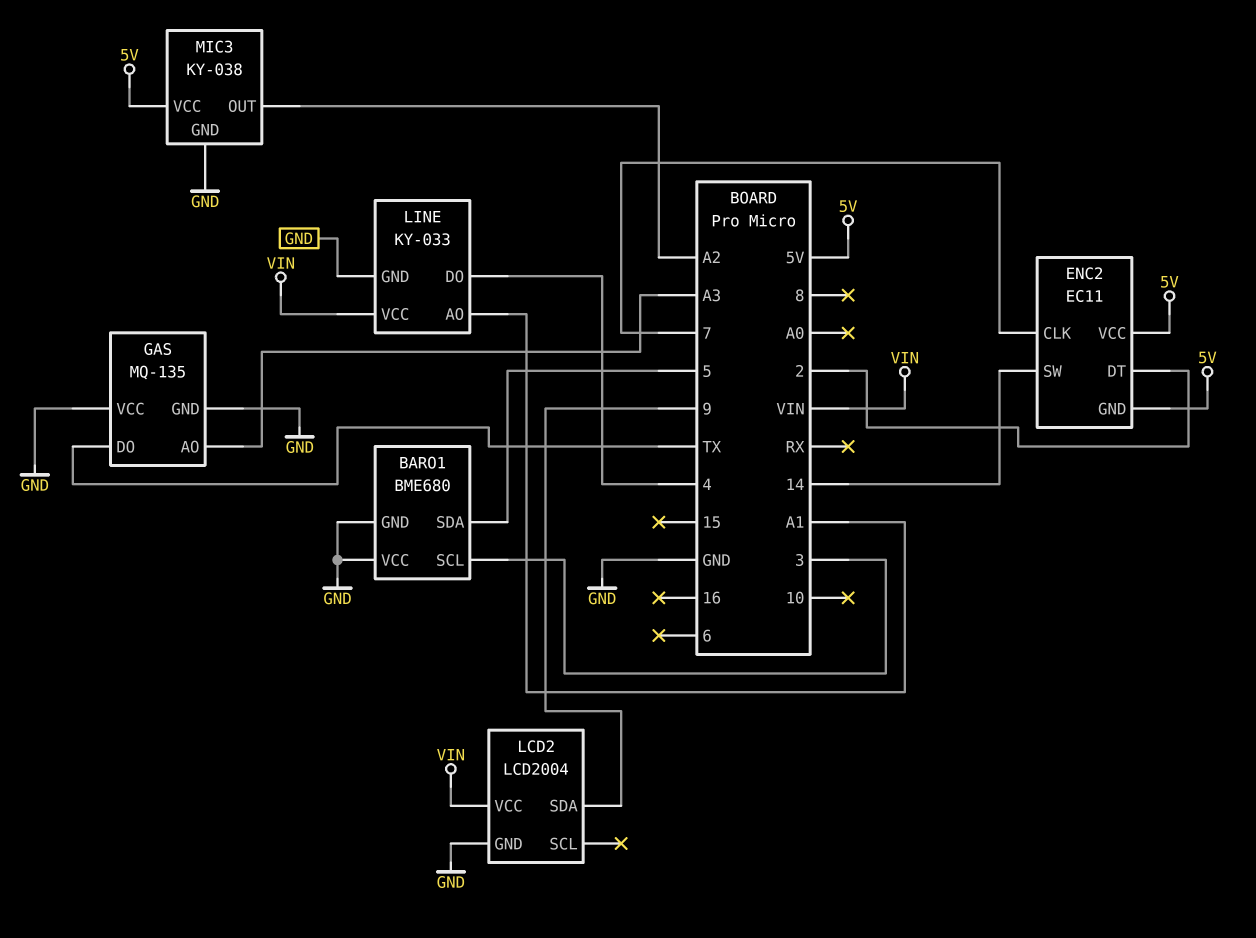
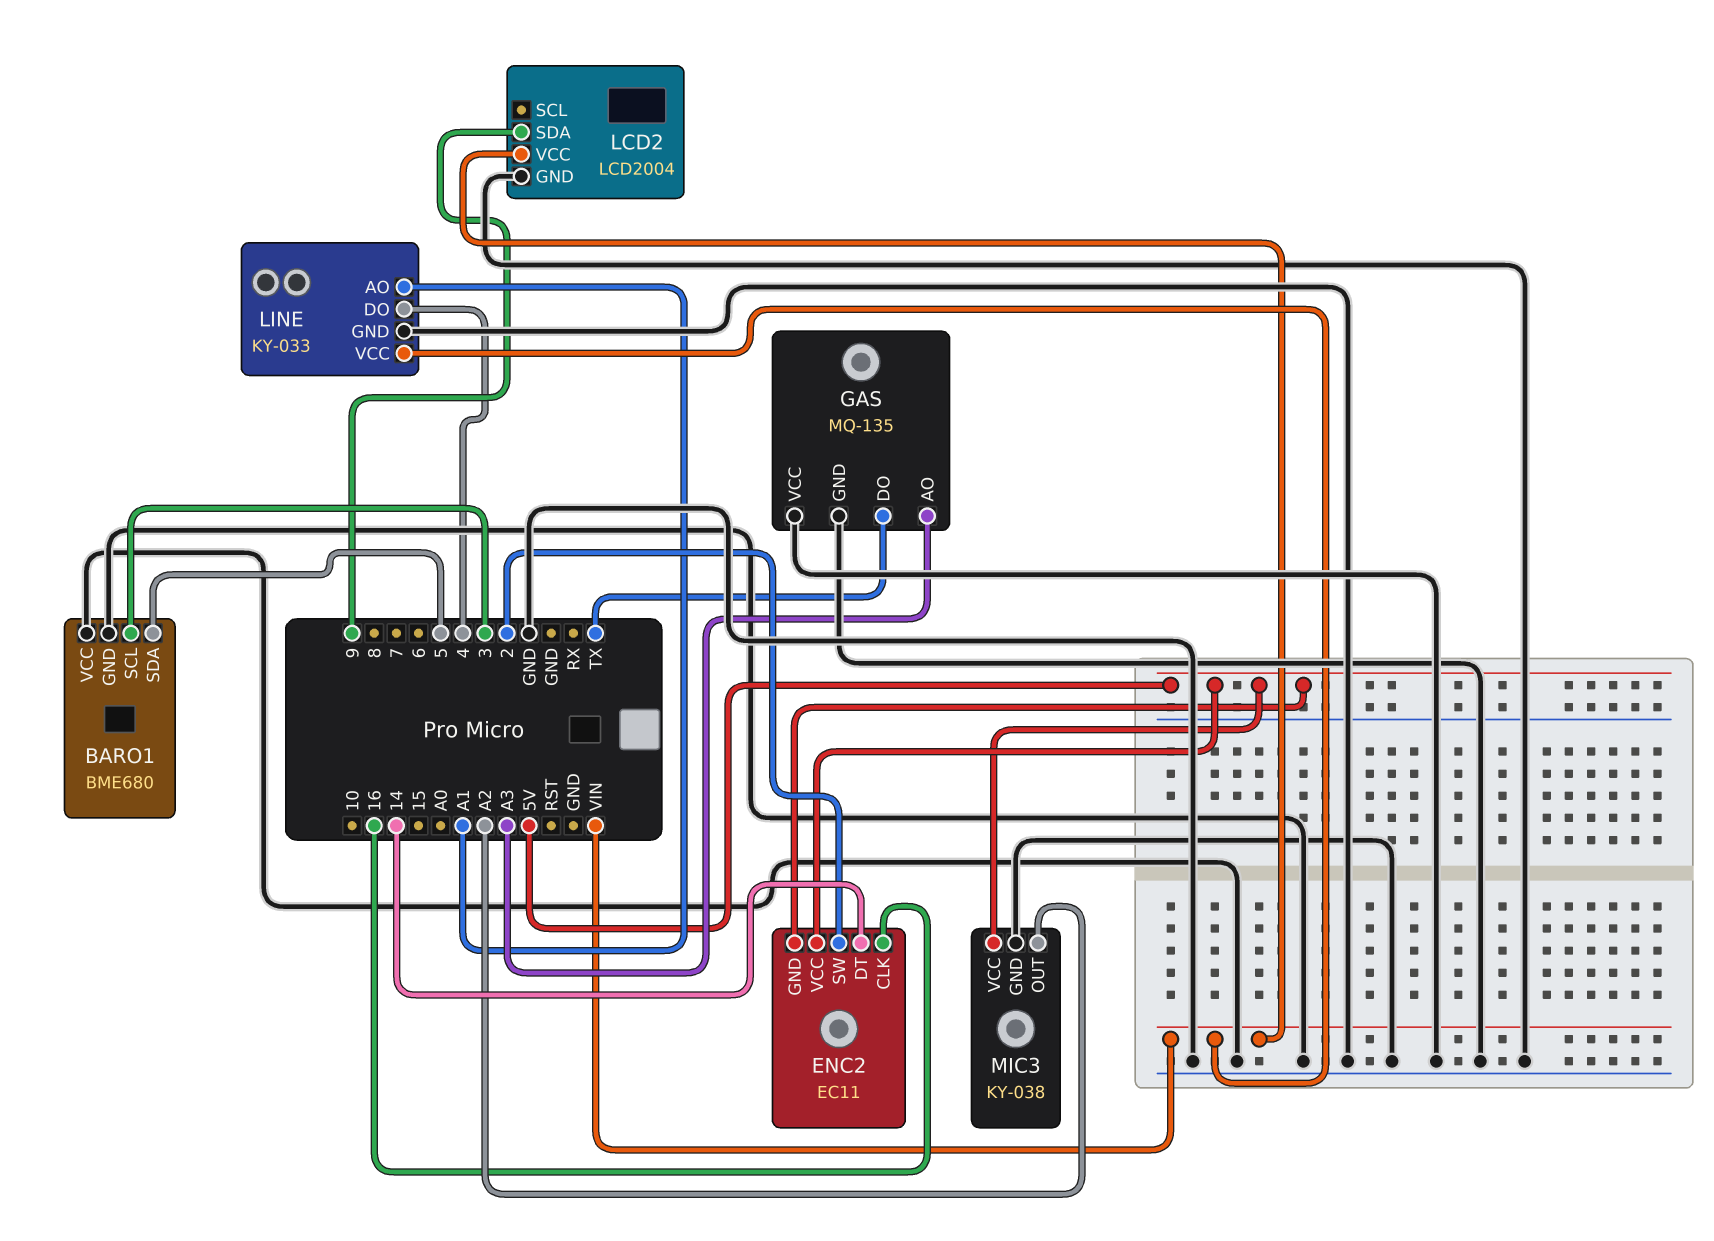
ENC2 pin CLK: 7 -> 16
ENC2 pin DT: 2 -> 14
ENC2 pin SW: 14 -> 2

